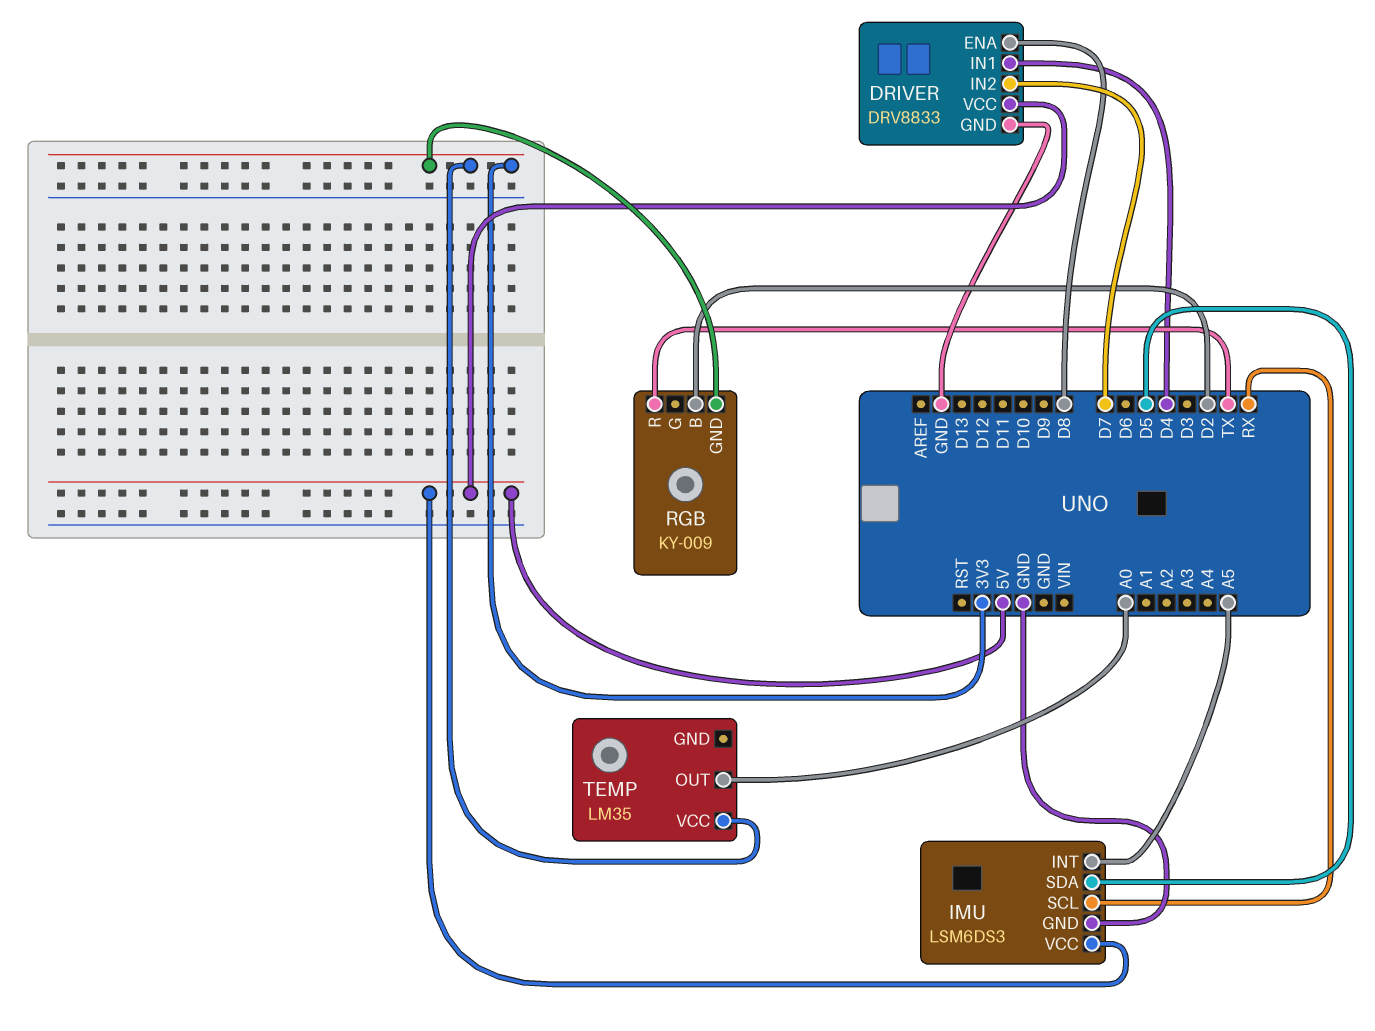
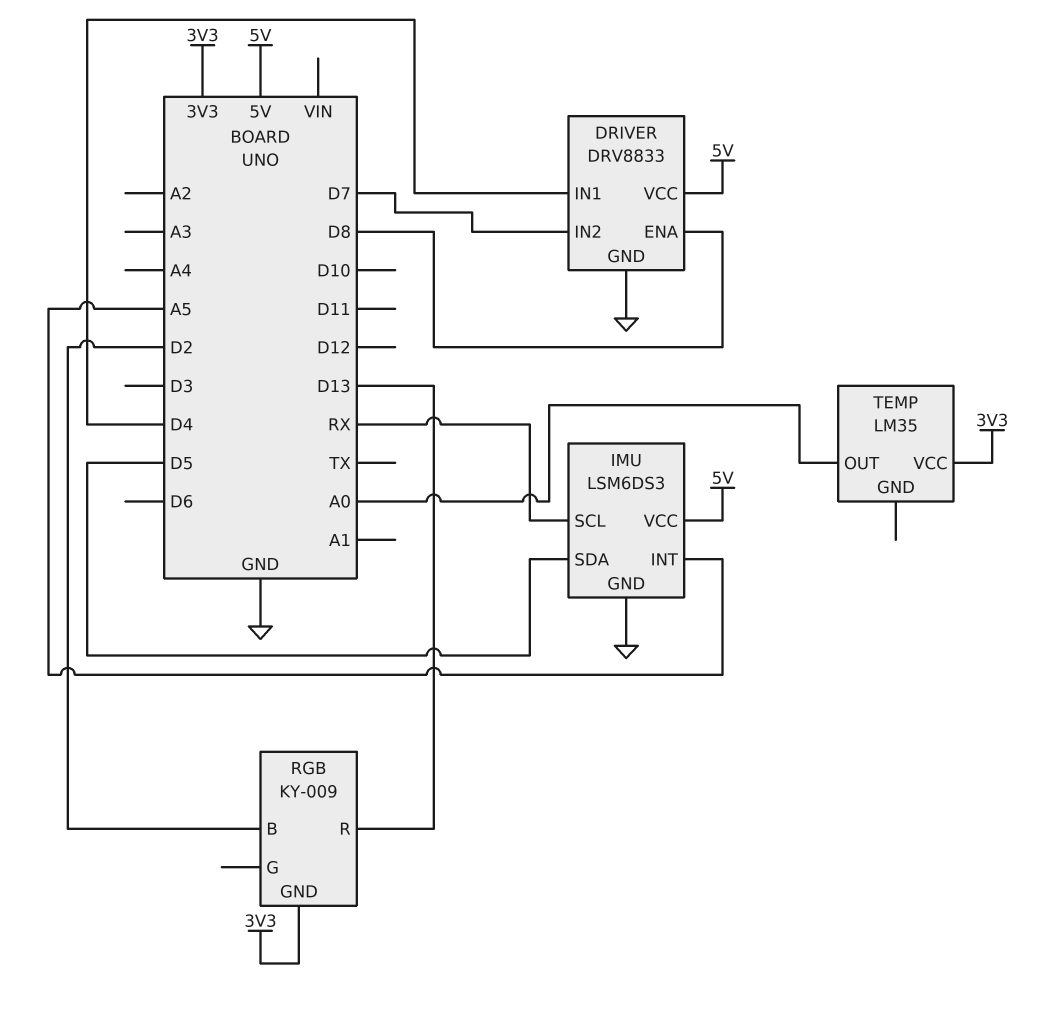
RGB pin R: TX -> D13

